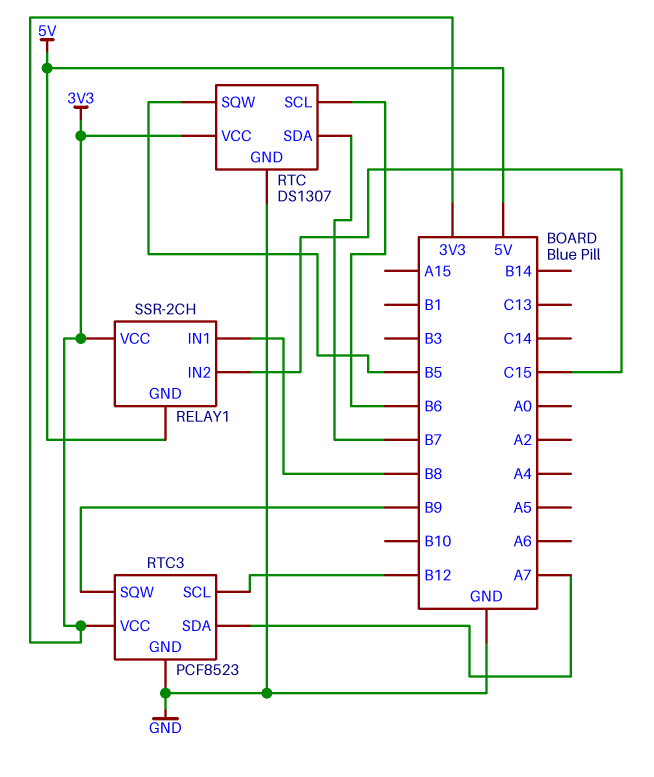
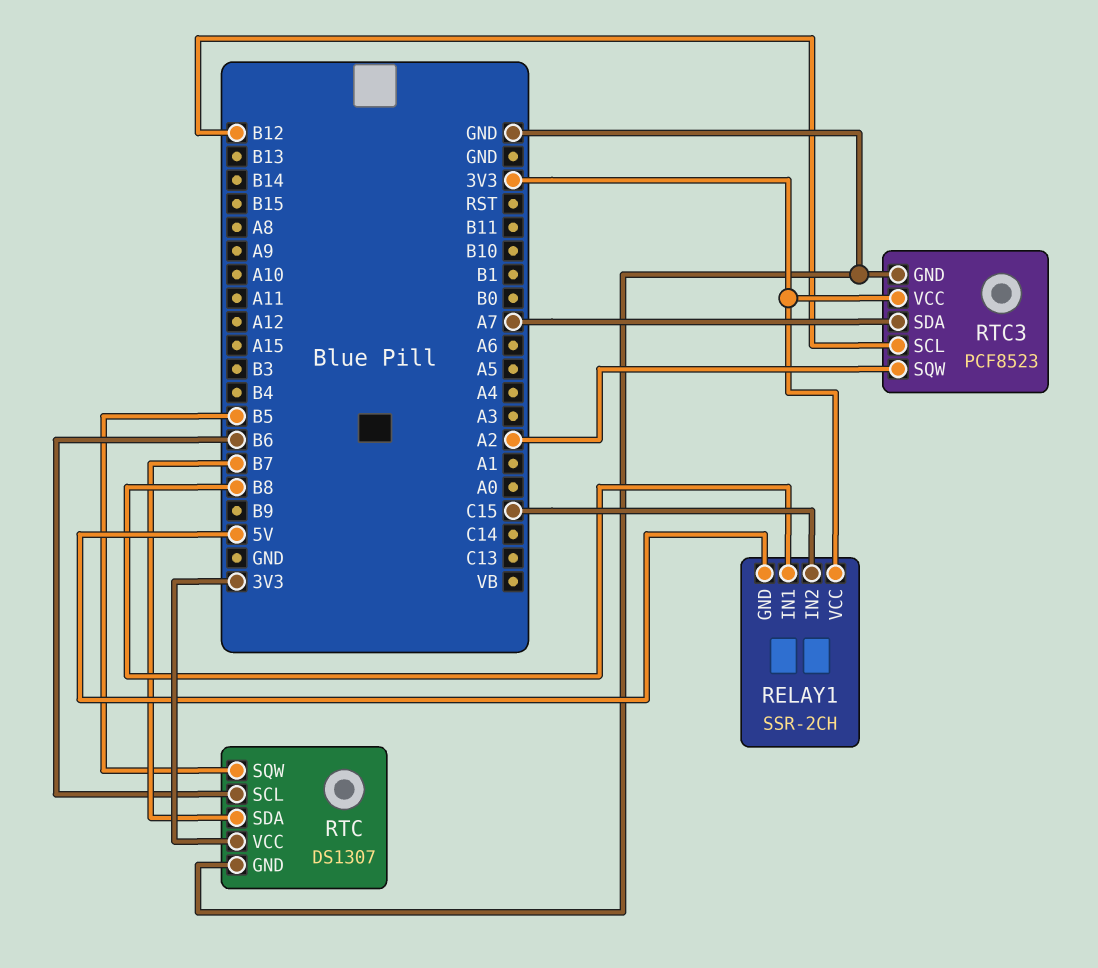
RTC3 pin SQW: B9 -> A2

